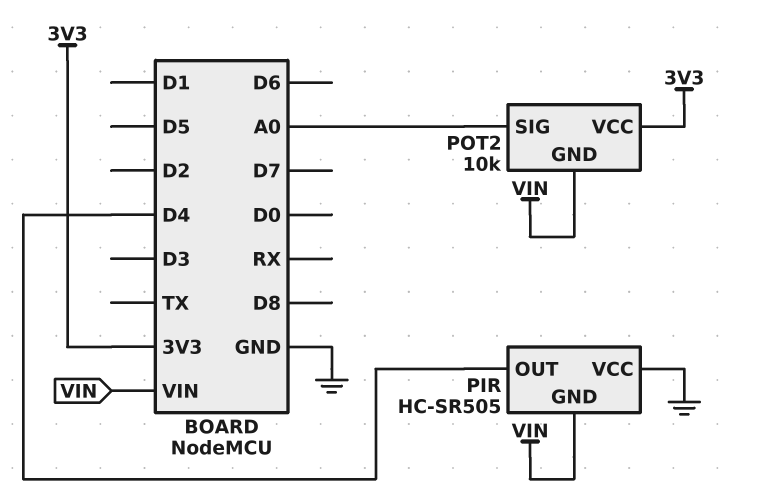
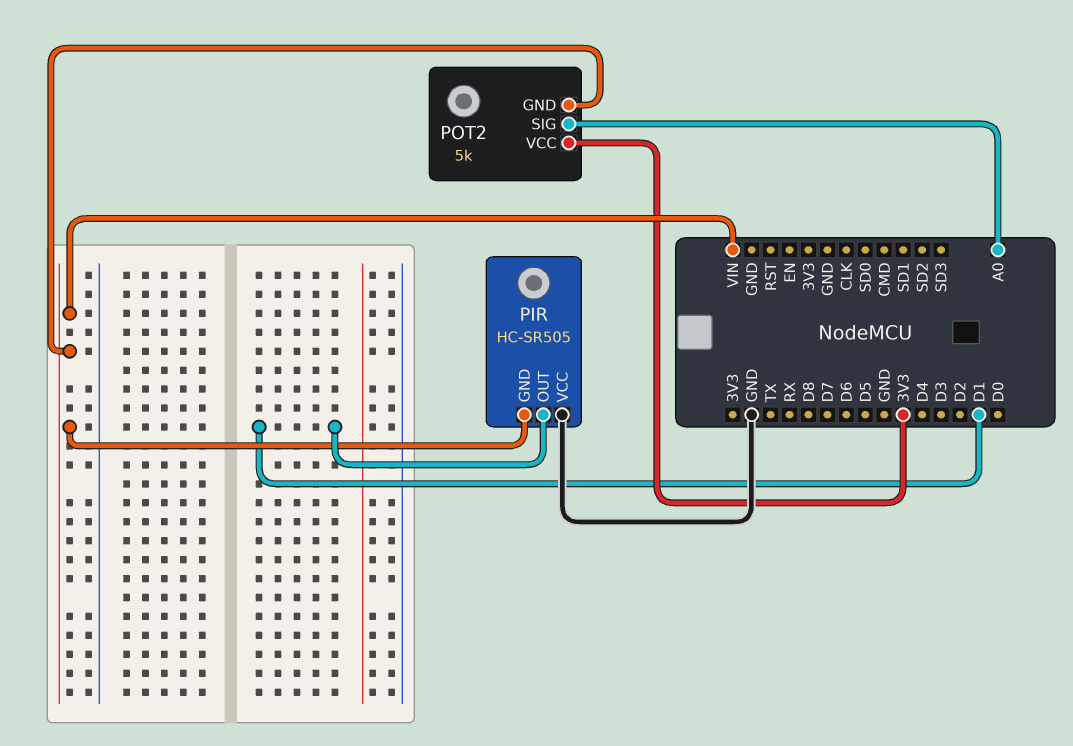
PIR pin OUT: D4 -> D1
POT2: 10k -> 5k

